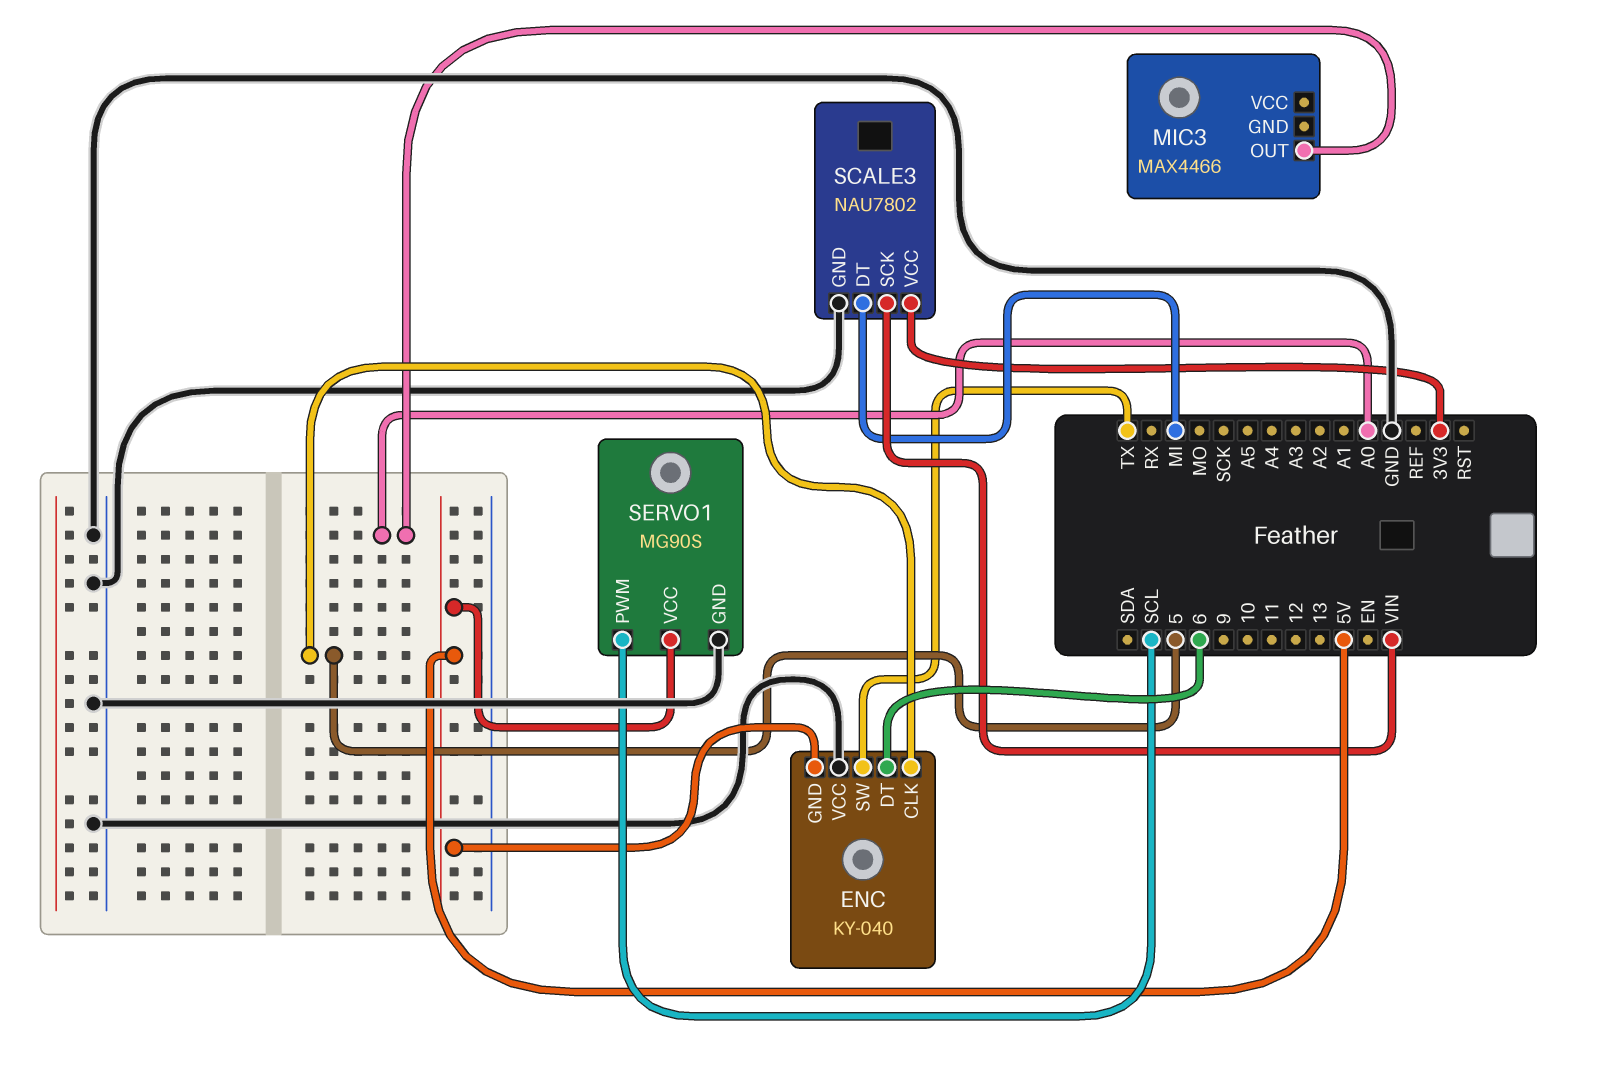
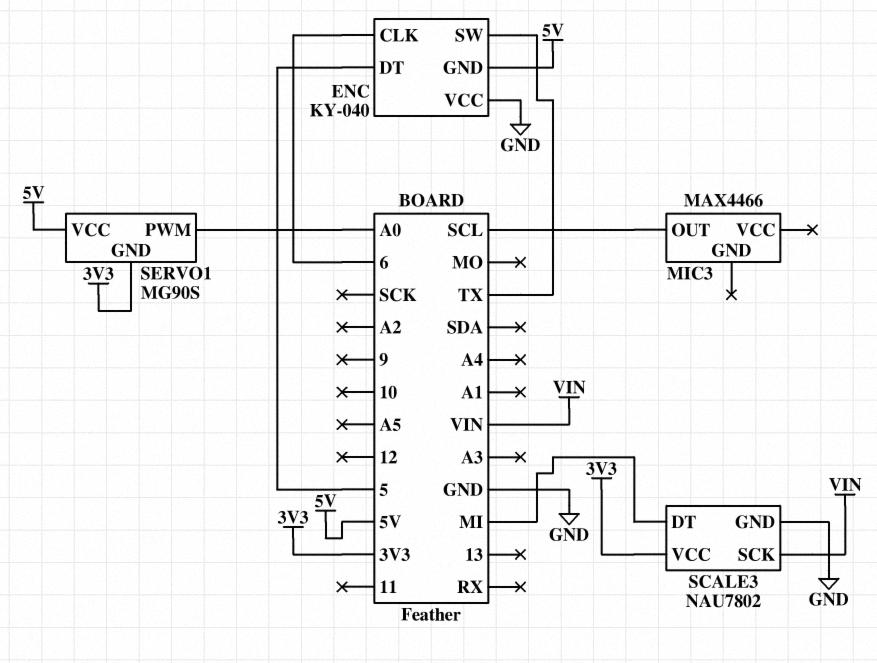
ENC pin CLK: 5 -> 6
ENC pin DT: 6 -> 5
MIC3 pin OUT: A0 -> SCL
SERVO1 pin GND: GND -> 3V3
SERVO1 pin PWM: SCL -> A0

